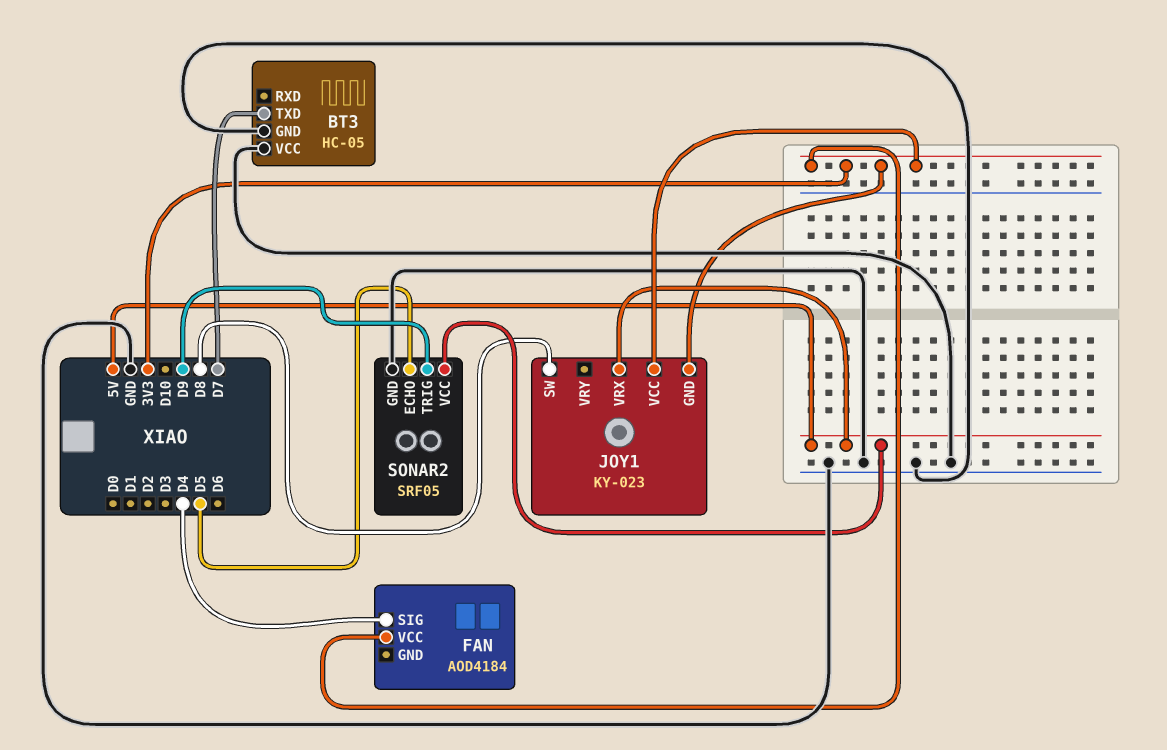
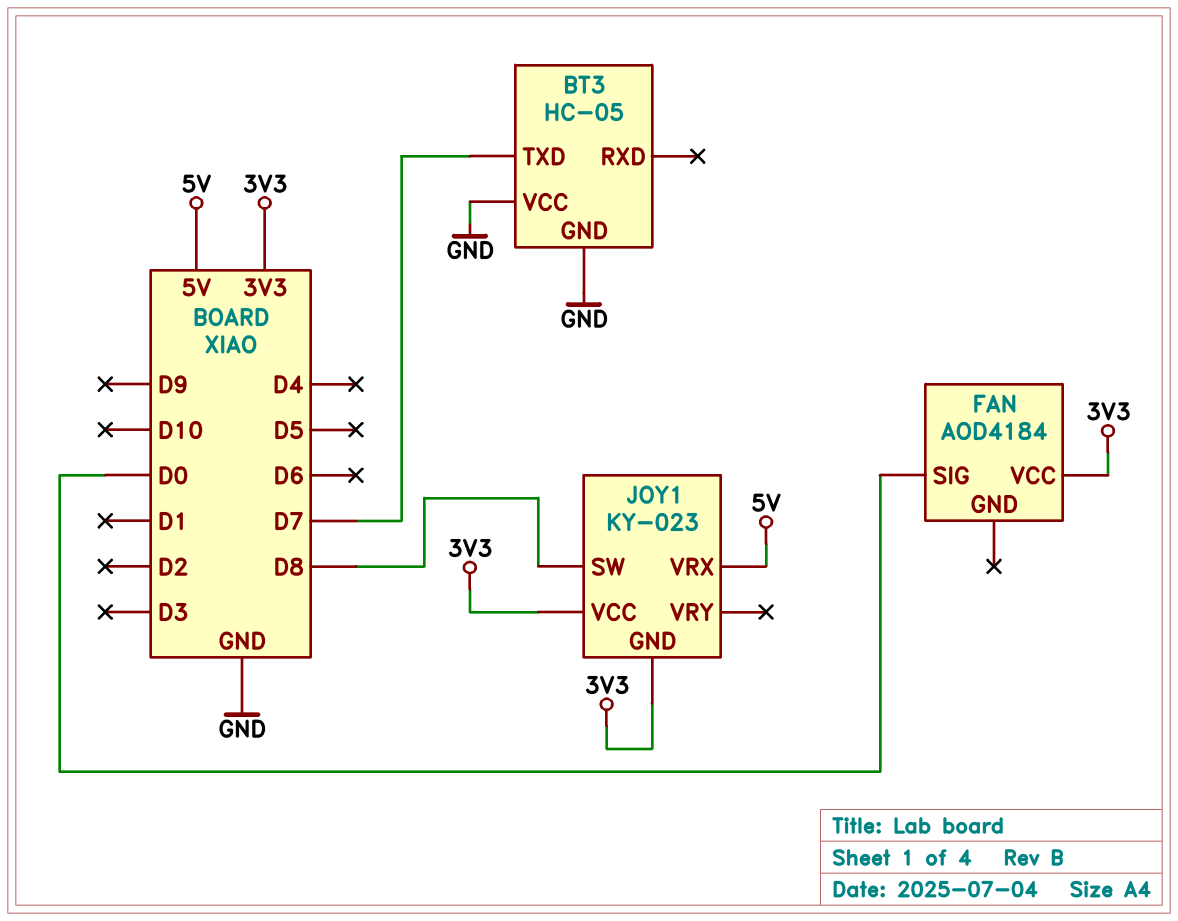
FAN pin SIG: D4 -> D0
SONAR2: SRF05 -> none
SONAR2 pin ECHO: D5 -> none
SONAR2 pin GND: GND -> none
SONAR2 pin TRIG: D9 -> none
SONAR2 pin VCC: 5V -> none

